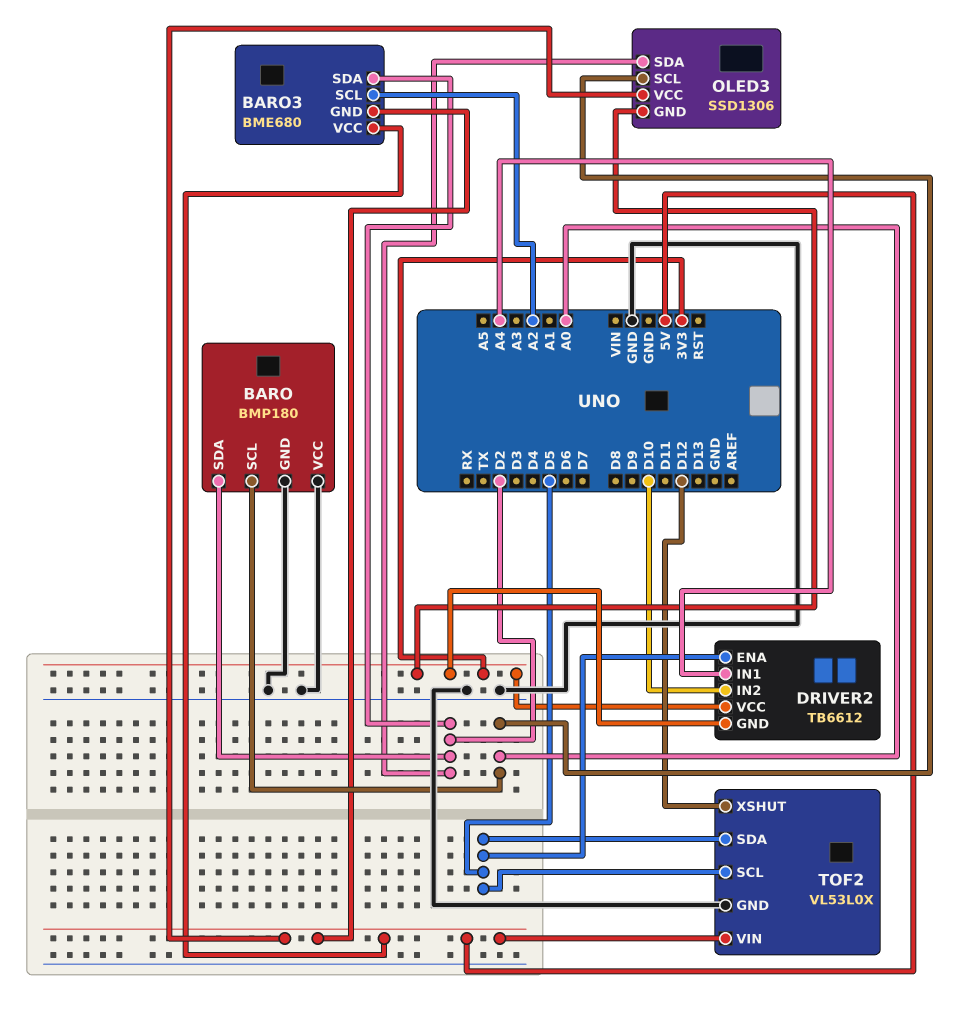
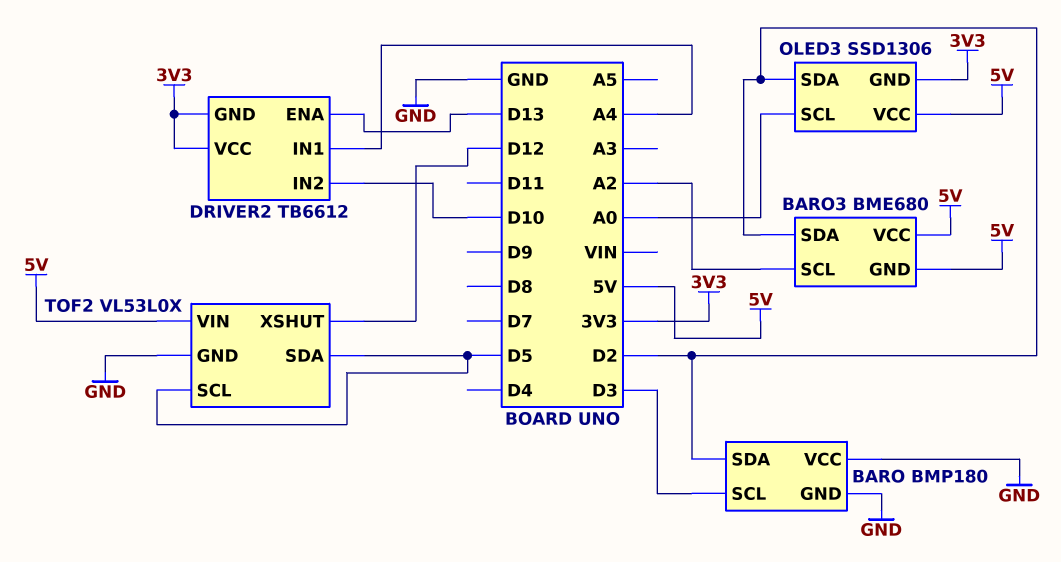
BARO pin SCL: A0 -> D3
DRIVER2 pin ENA: D5 -> D13

